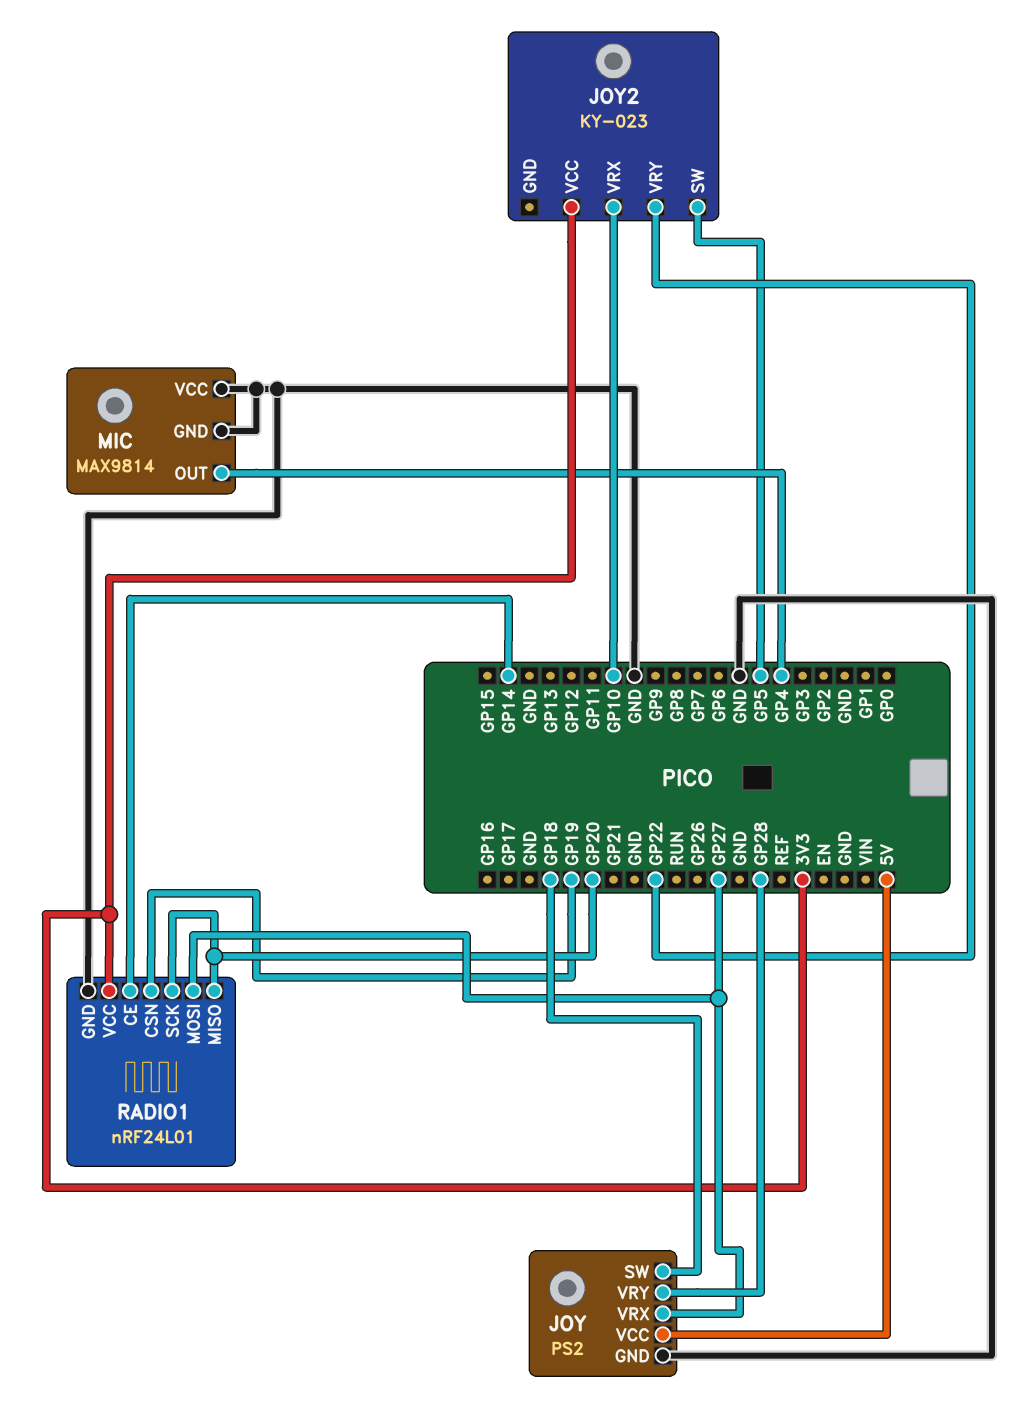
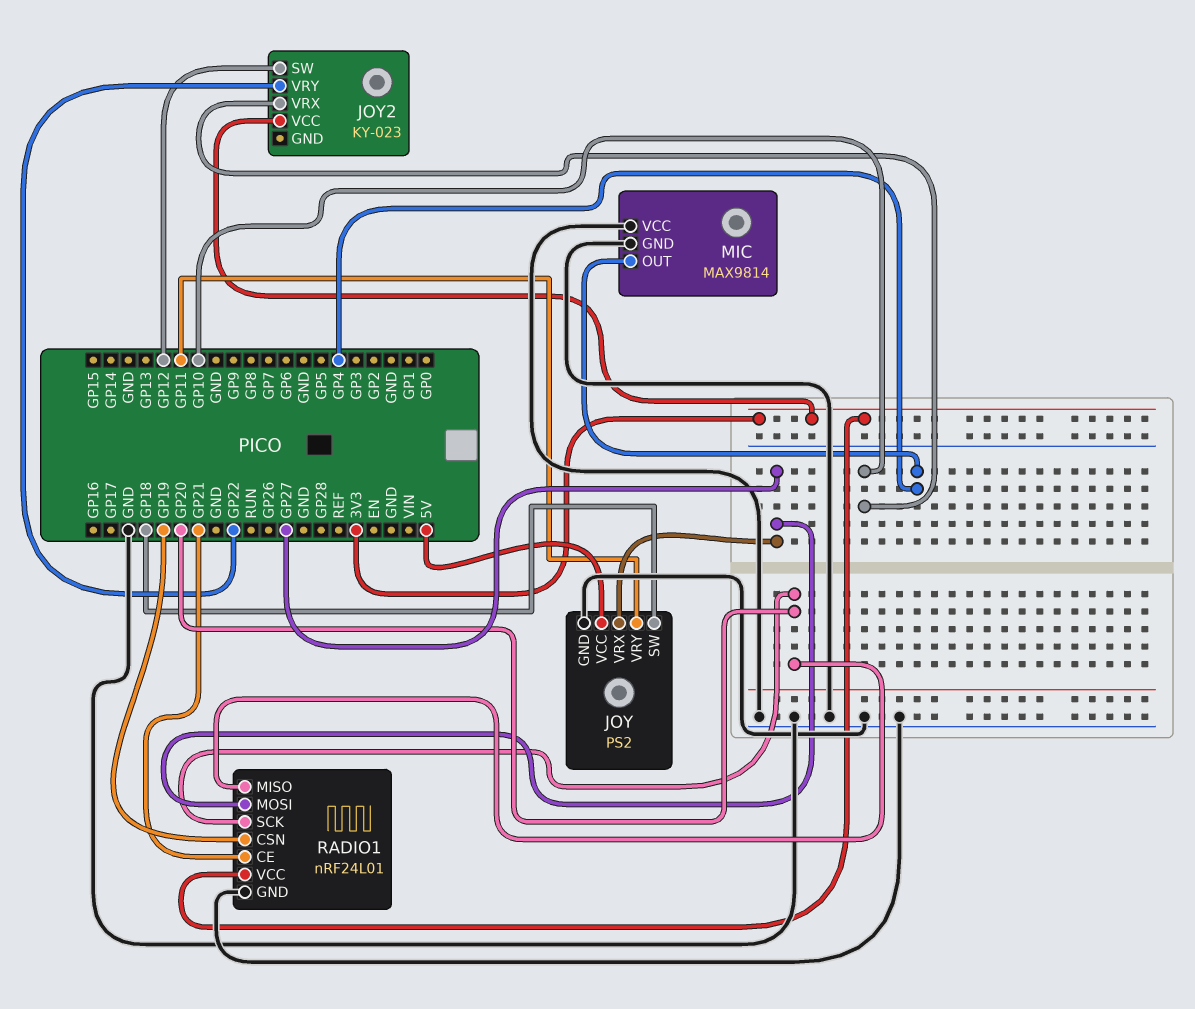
JOY pin VRY: GP28 -> GP11
JOY2 pin SW: GP5 -> GP12
RADIO1 pin CE: GP14 -> GP21

